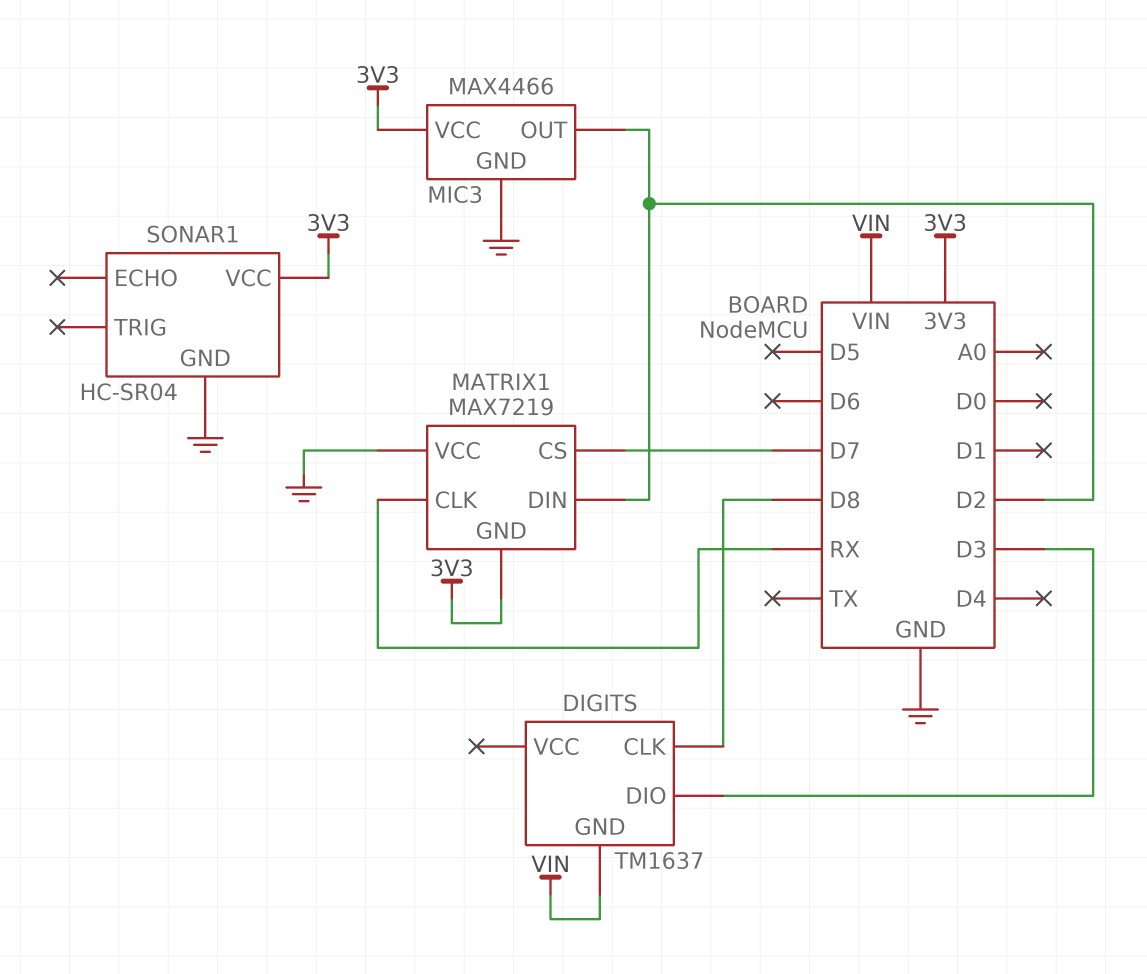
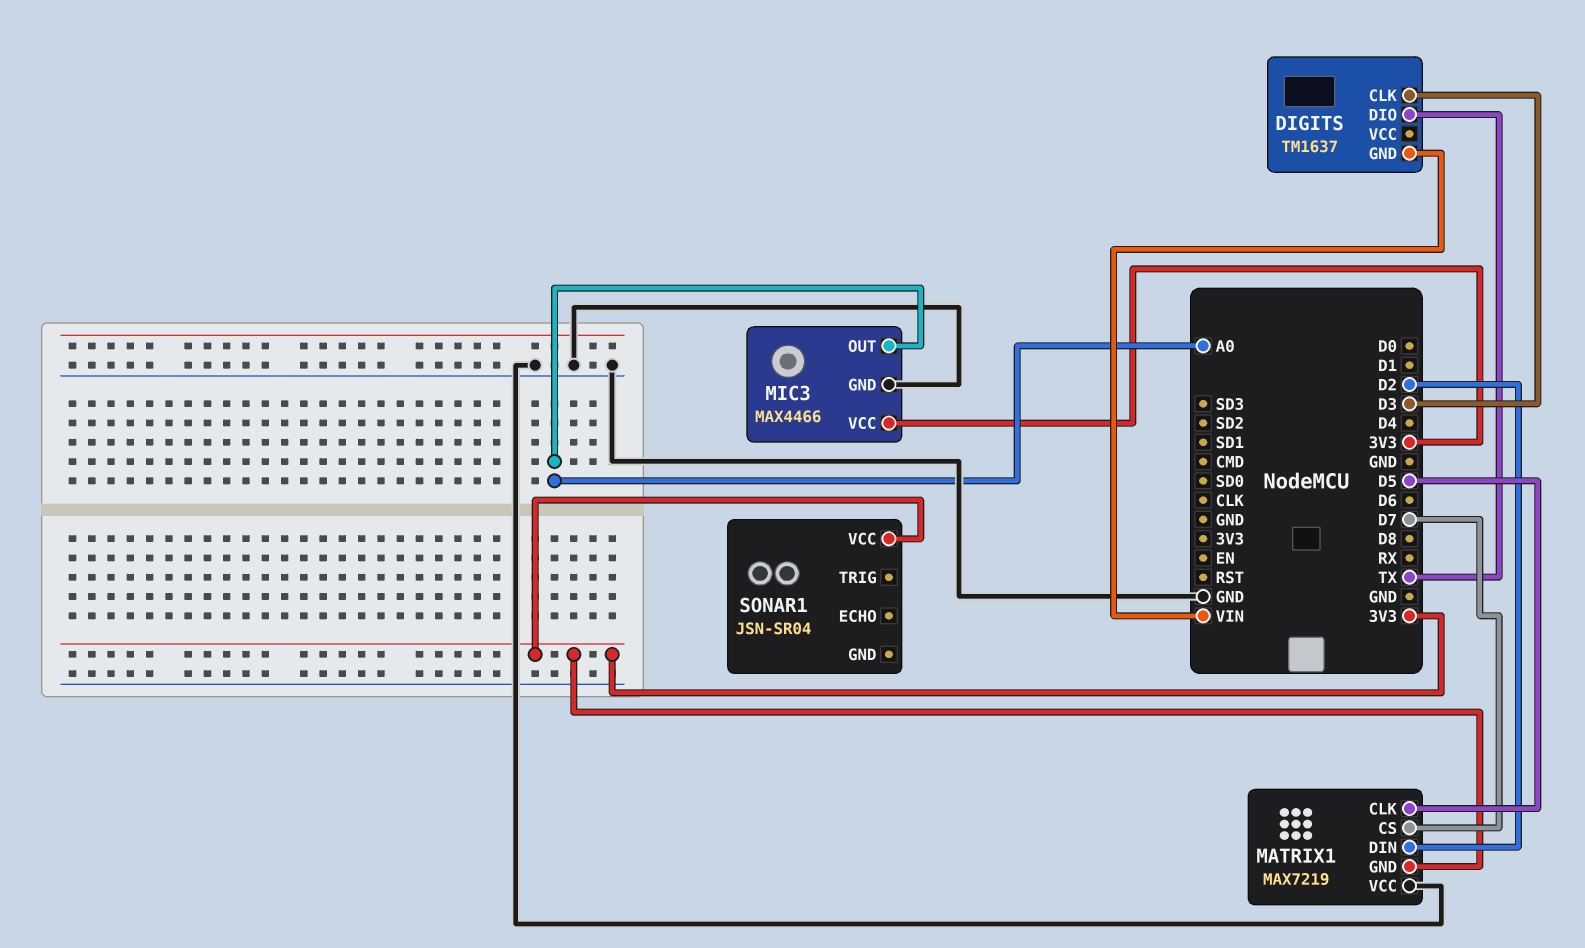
DIGITS pin CLK: D8 -> D3
DIGITS pin DIO: D3 -> TX
MATRIX1 pin CLK: RX -> D5
MIC3 pin OUT: D2 -> A0
SONAR1: HC-SR04 -> JSN-SR04
SONAR1 pin GND: GND -> none

